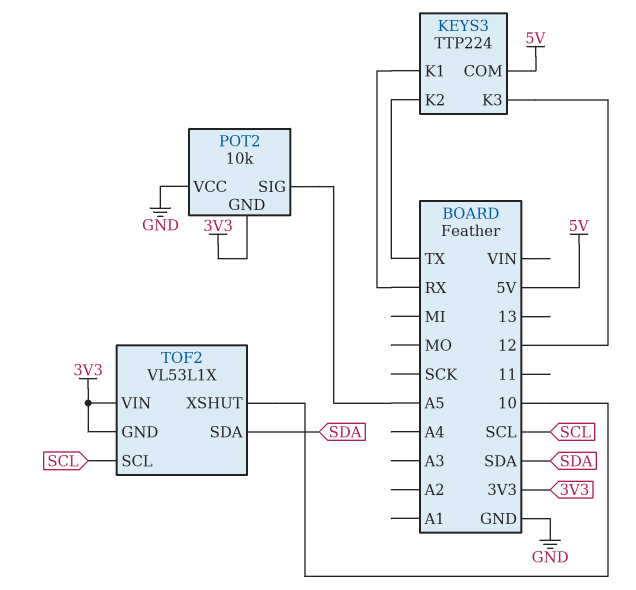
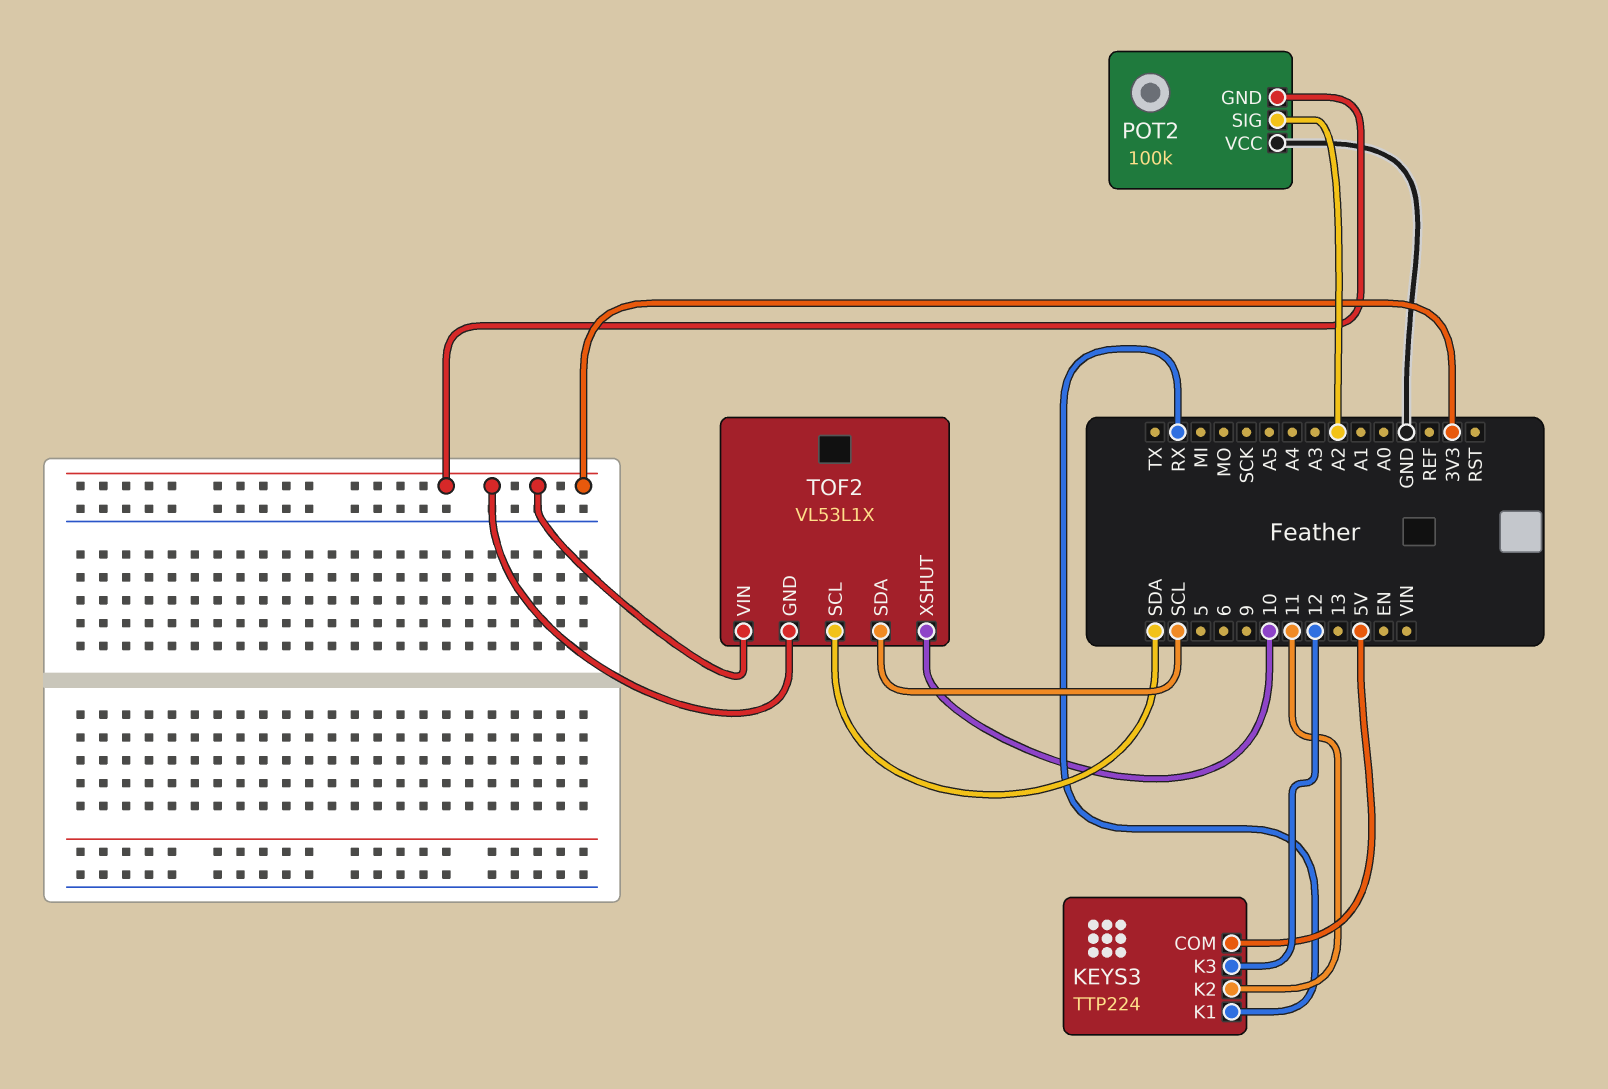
KEYS3 pin K2: TX -> 11
POT2: 10k -> 100k
POT2 pin SIG: A5 -> A2
TOF2 pin SCL: SCL -> SDA
TOF2 pin SDA: SDA -> SCL

